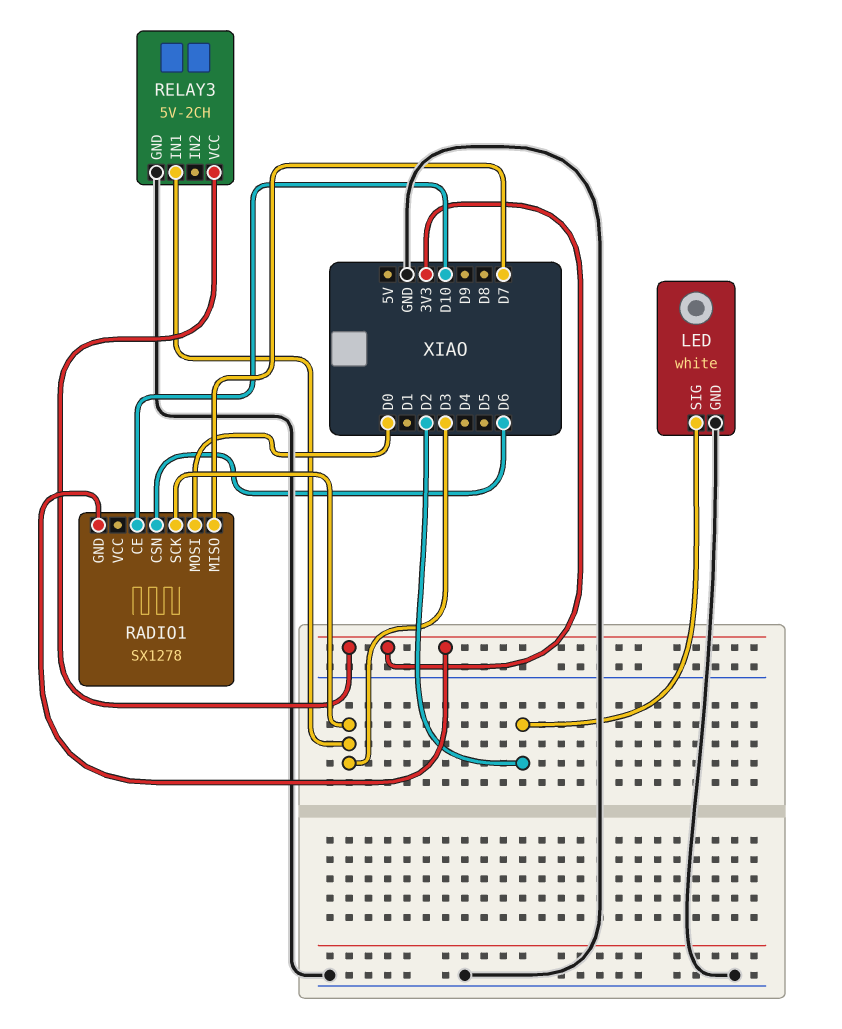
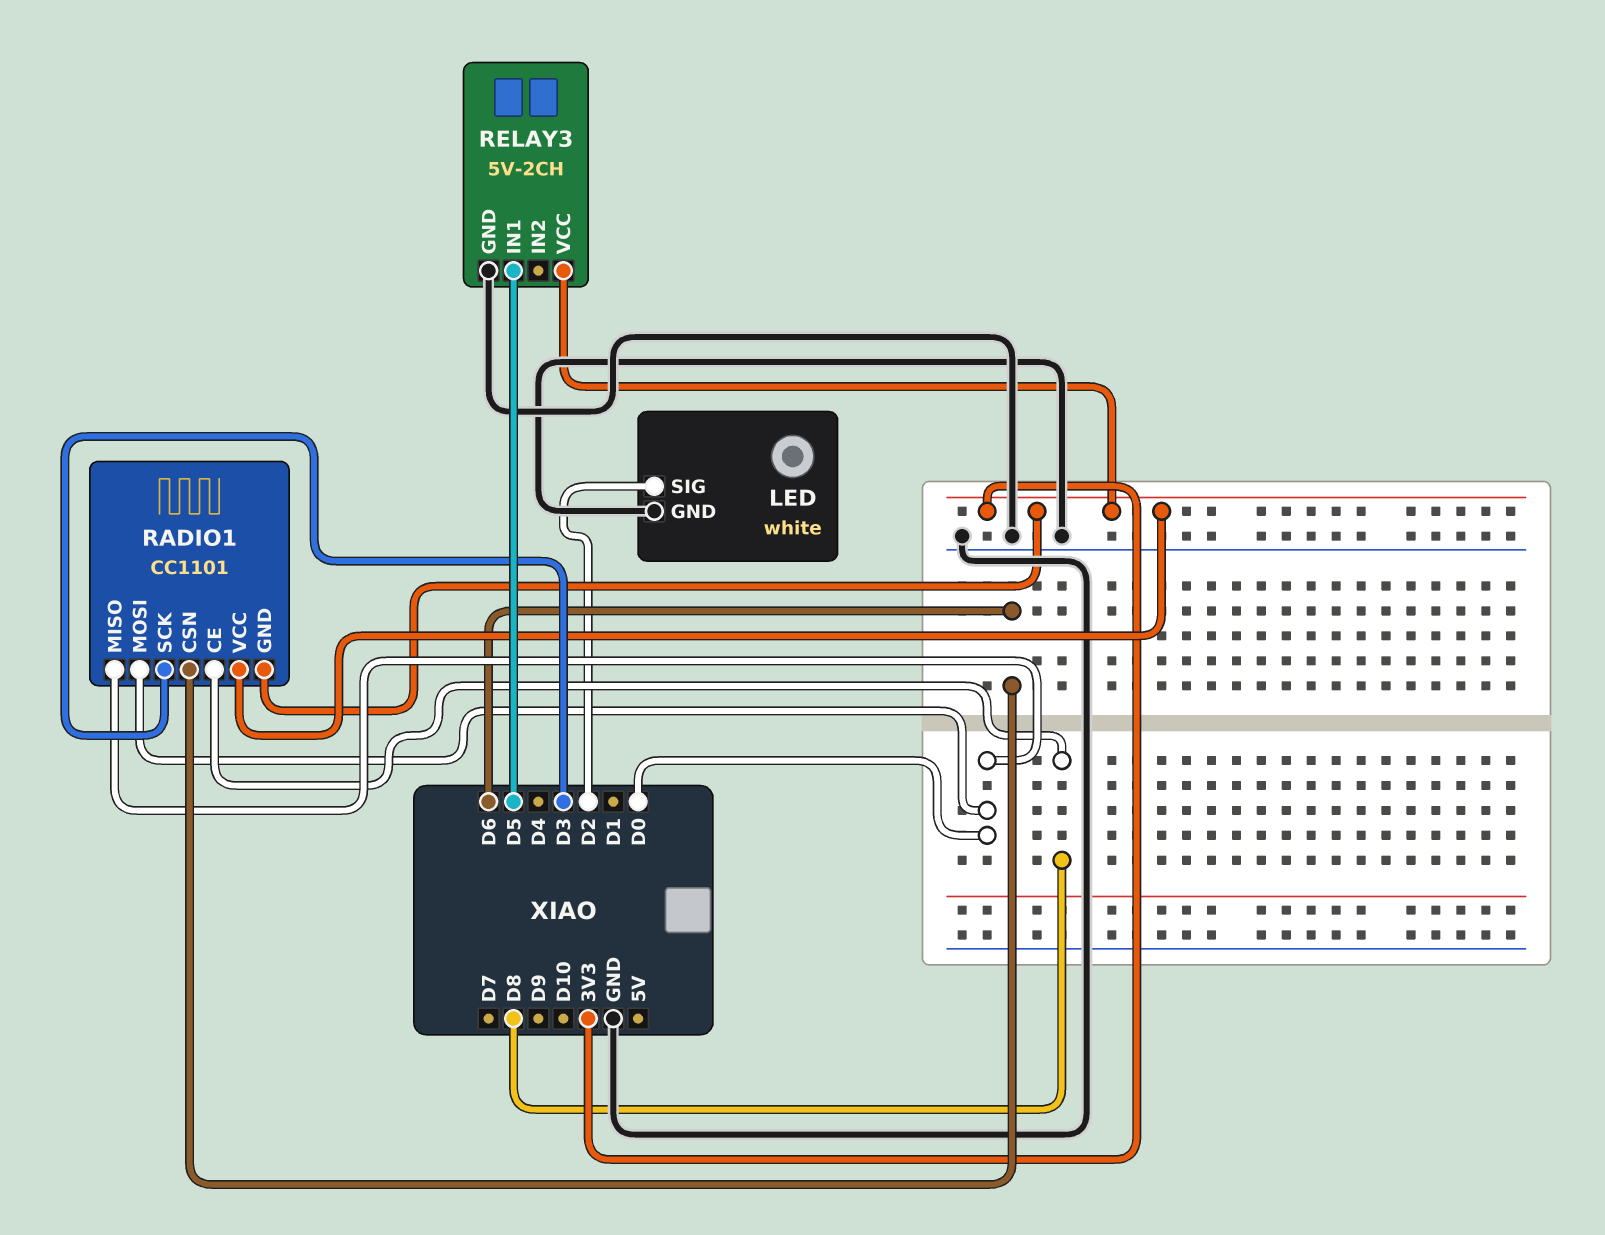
RADIO1: SX1278 -> CC1101
RADIO1 pin CE: D10 -> D8
RADIO1 pin MISO: D7 -> D0
RADIO1 pin VCC: none -> 3V3
RELAY3 pin IN1: D3 -> D5

